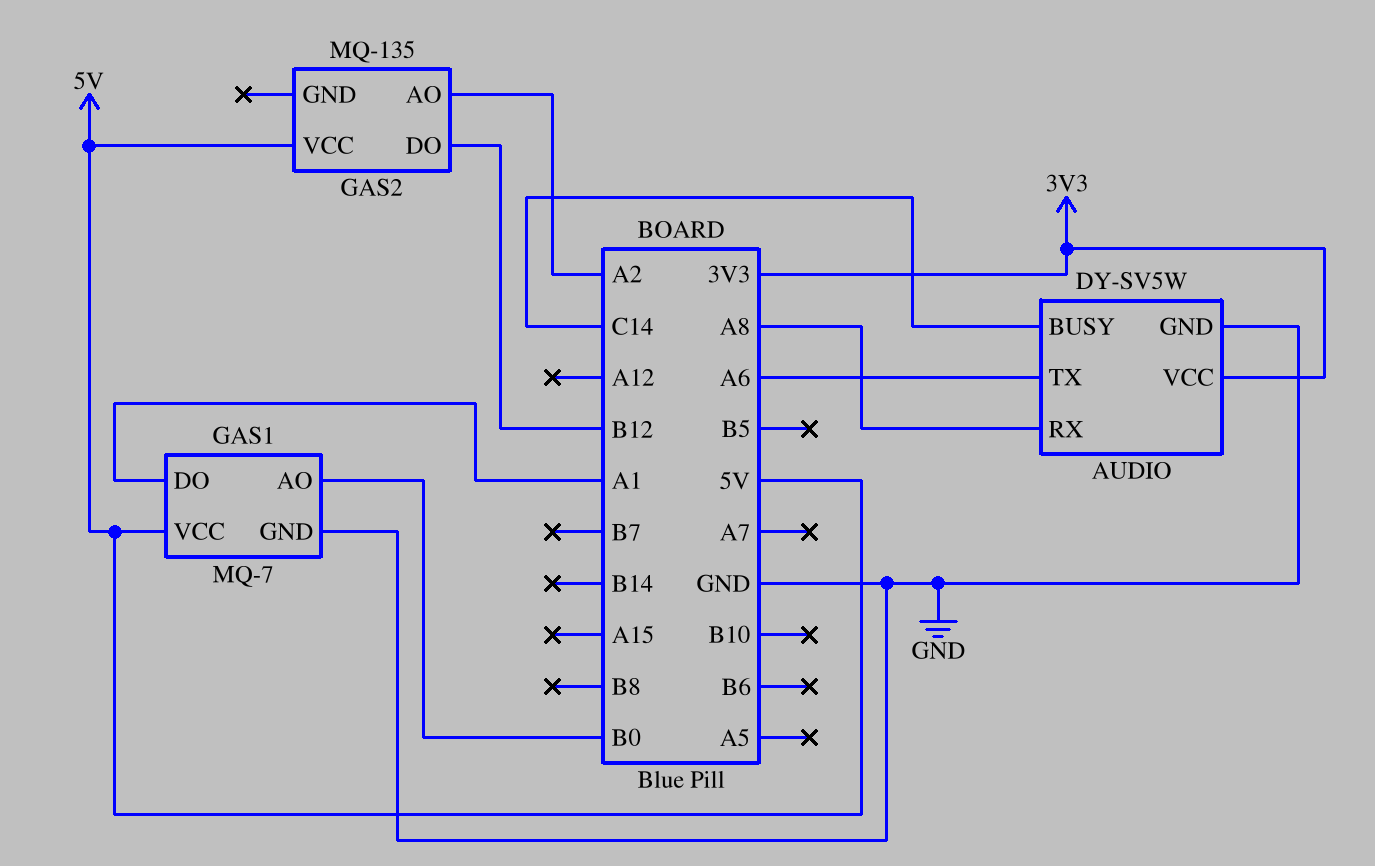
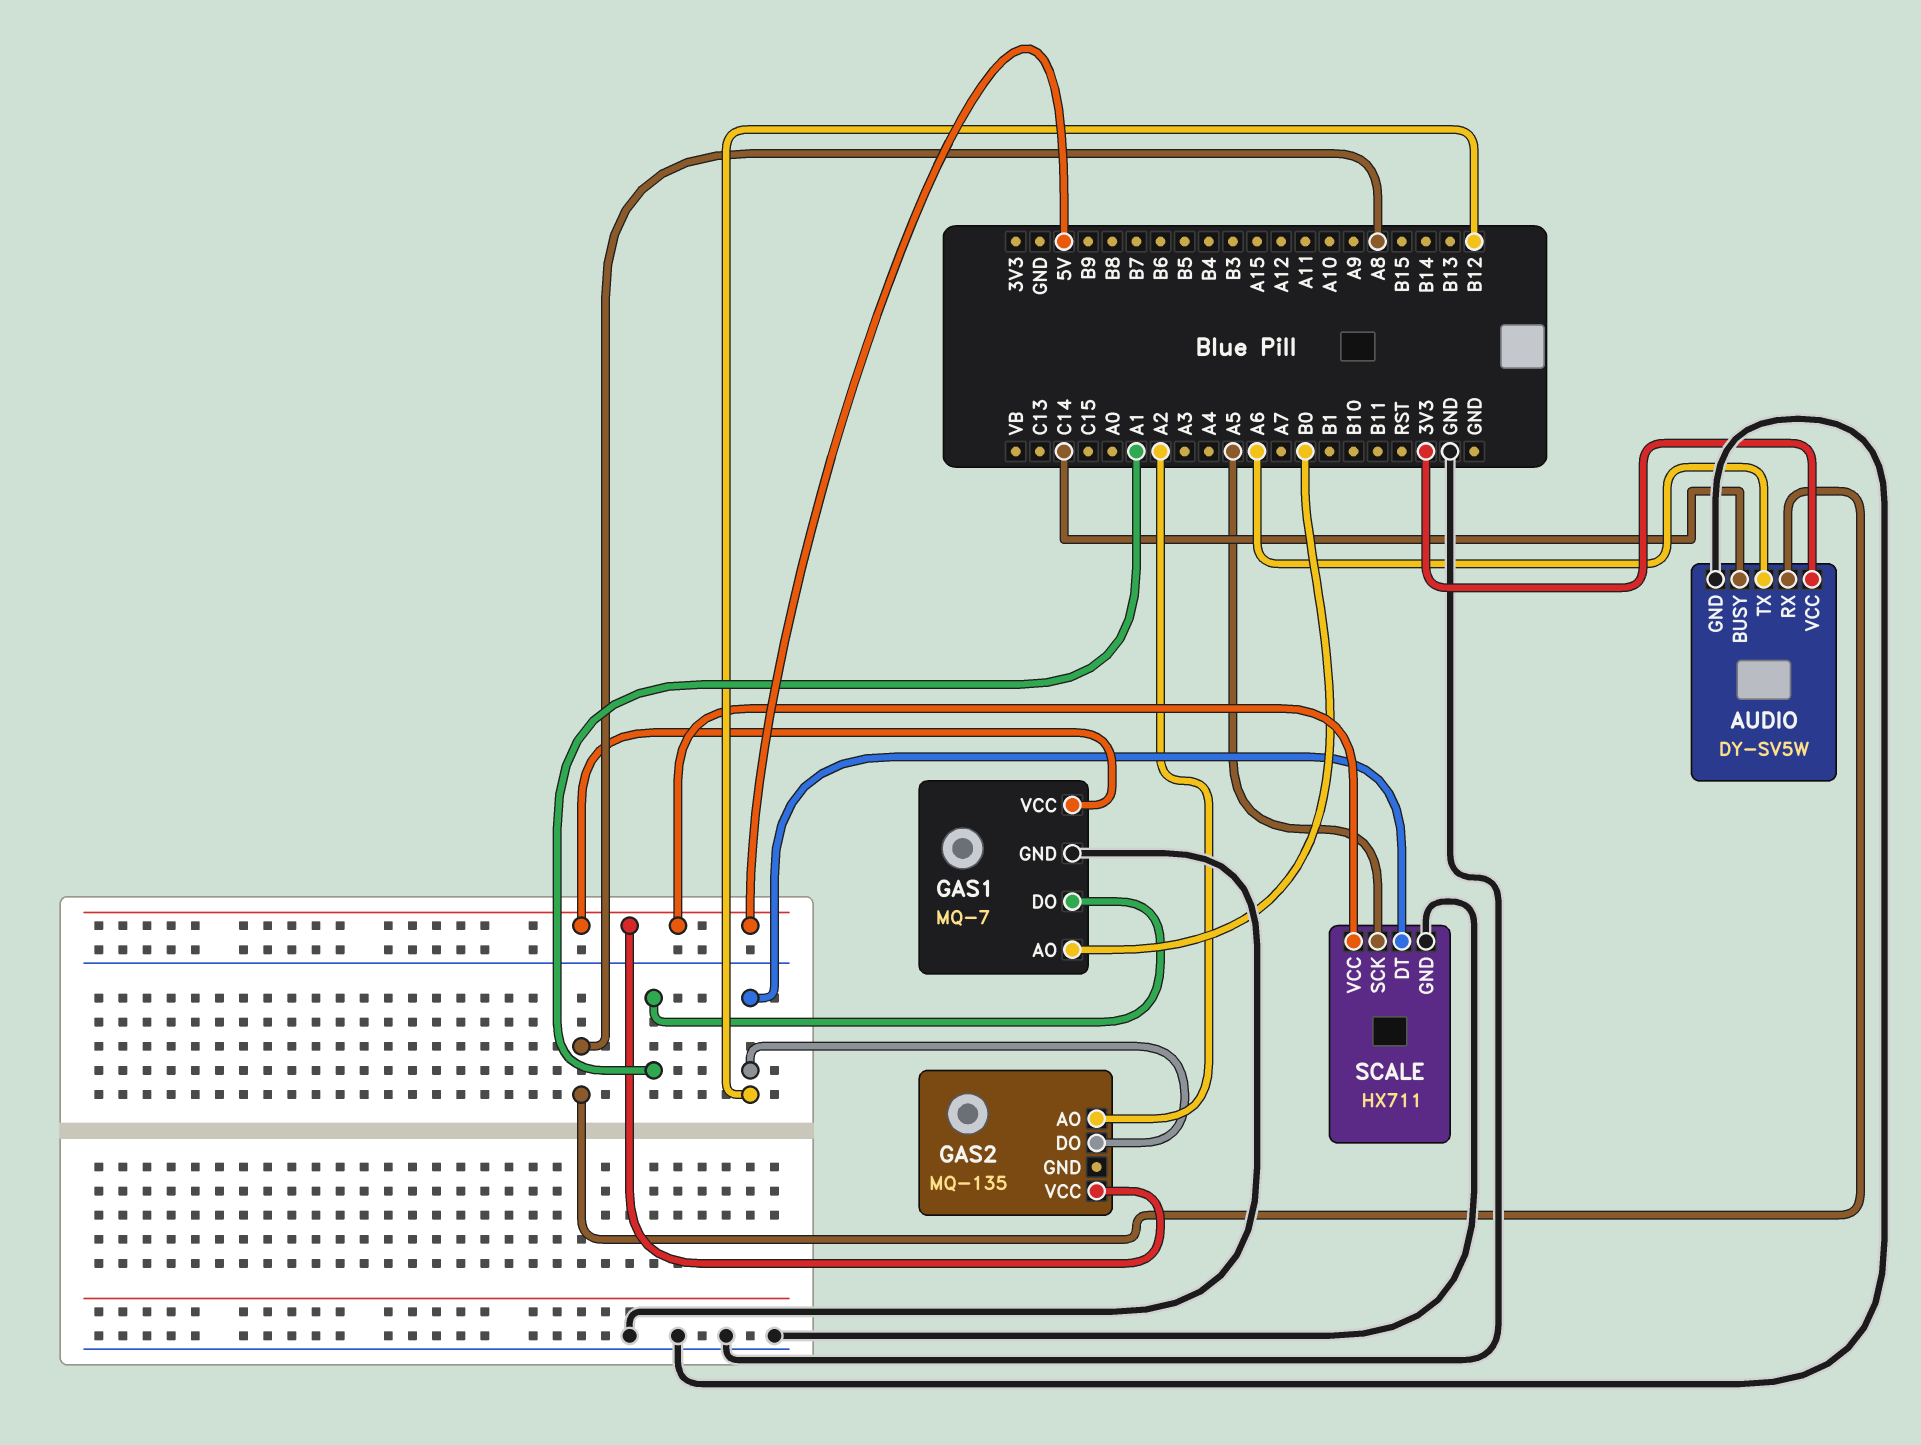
SCALE: none -> HX711
SCALE pin DT: none -> B12
SCALE pin GND: none -> GND
SCALE pin SCK: none -> A5
SCALE pin VCC: none -> 5V

